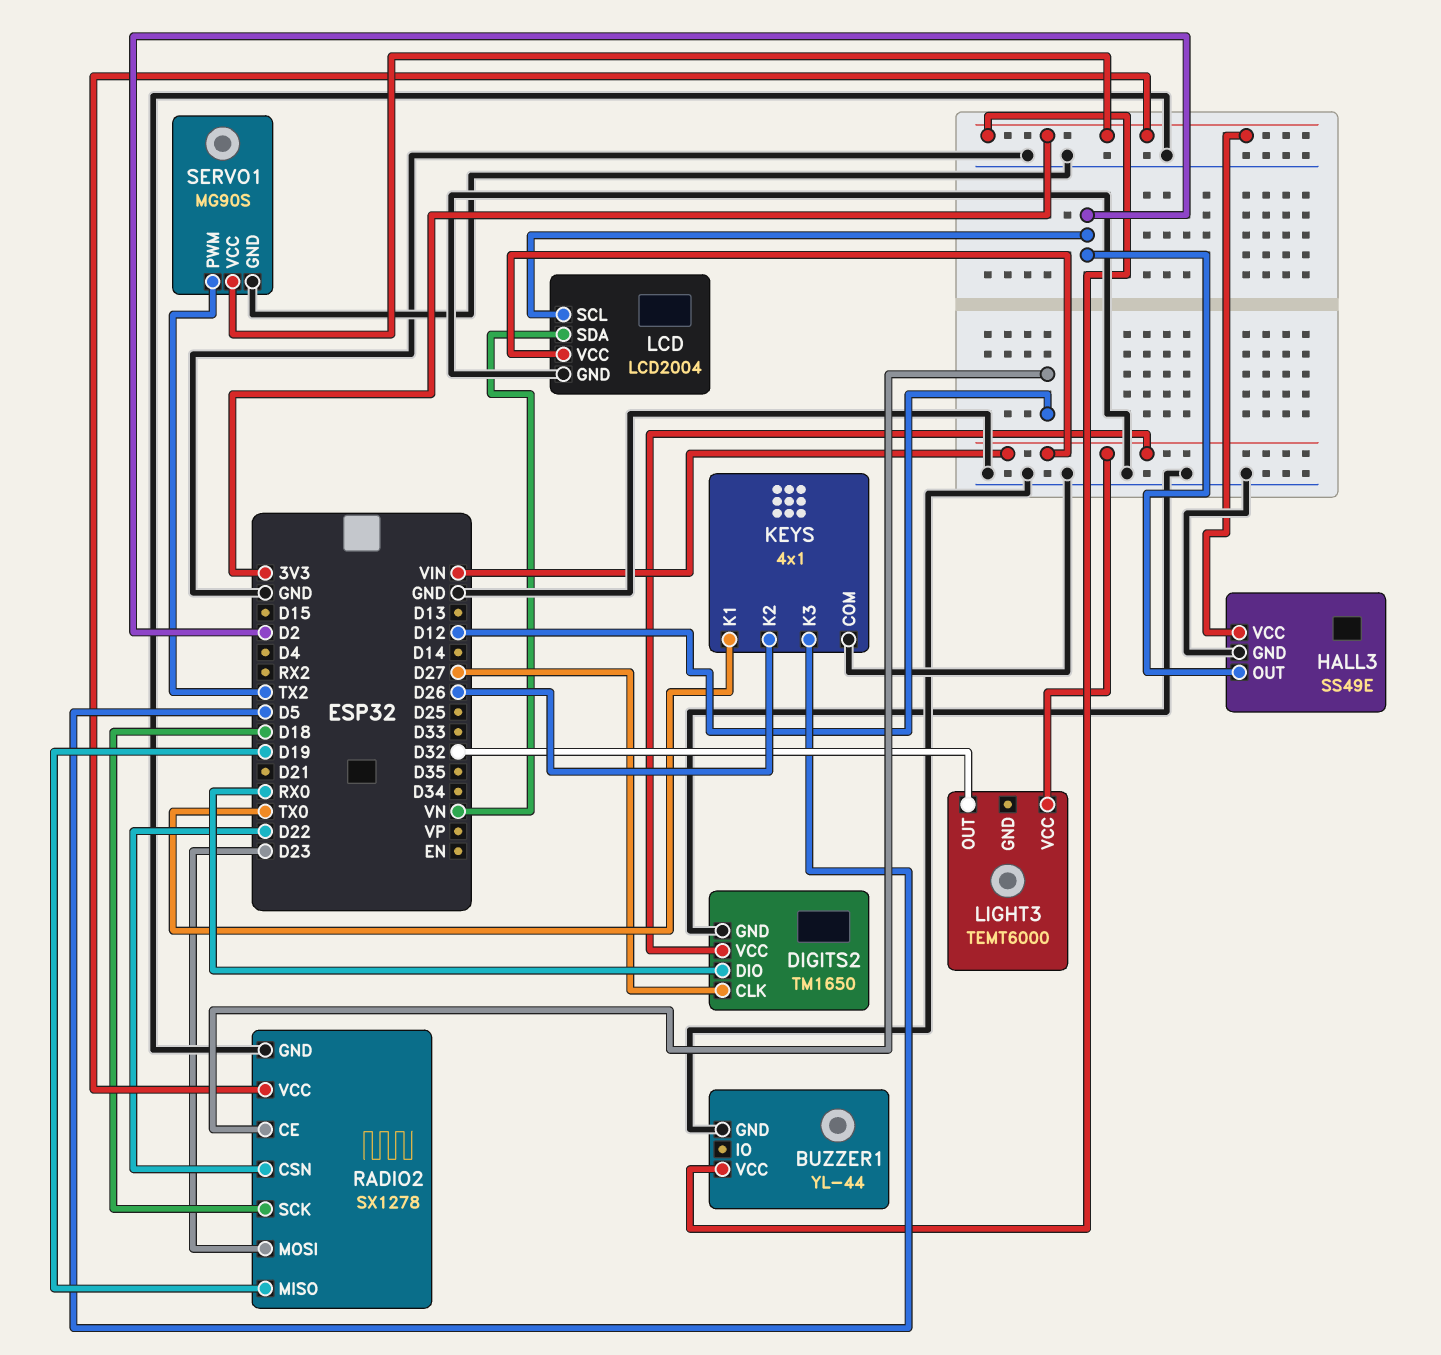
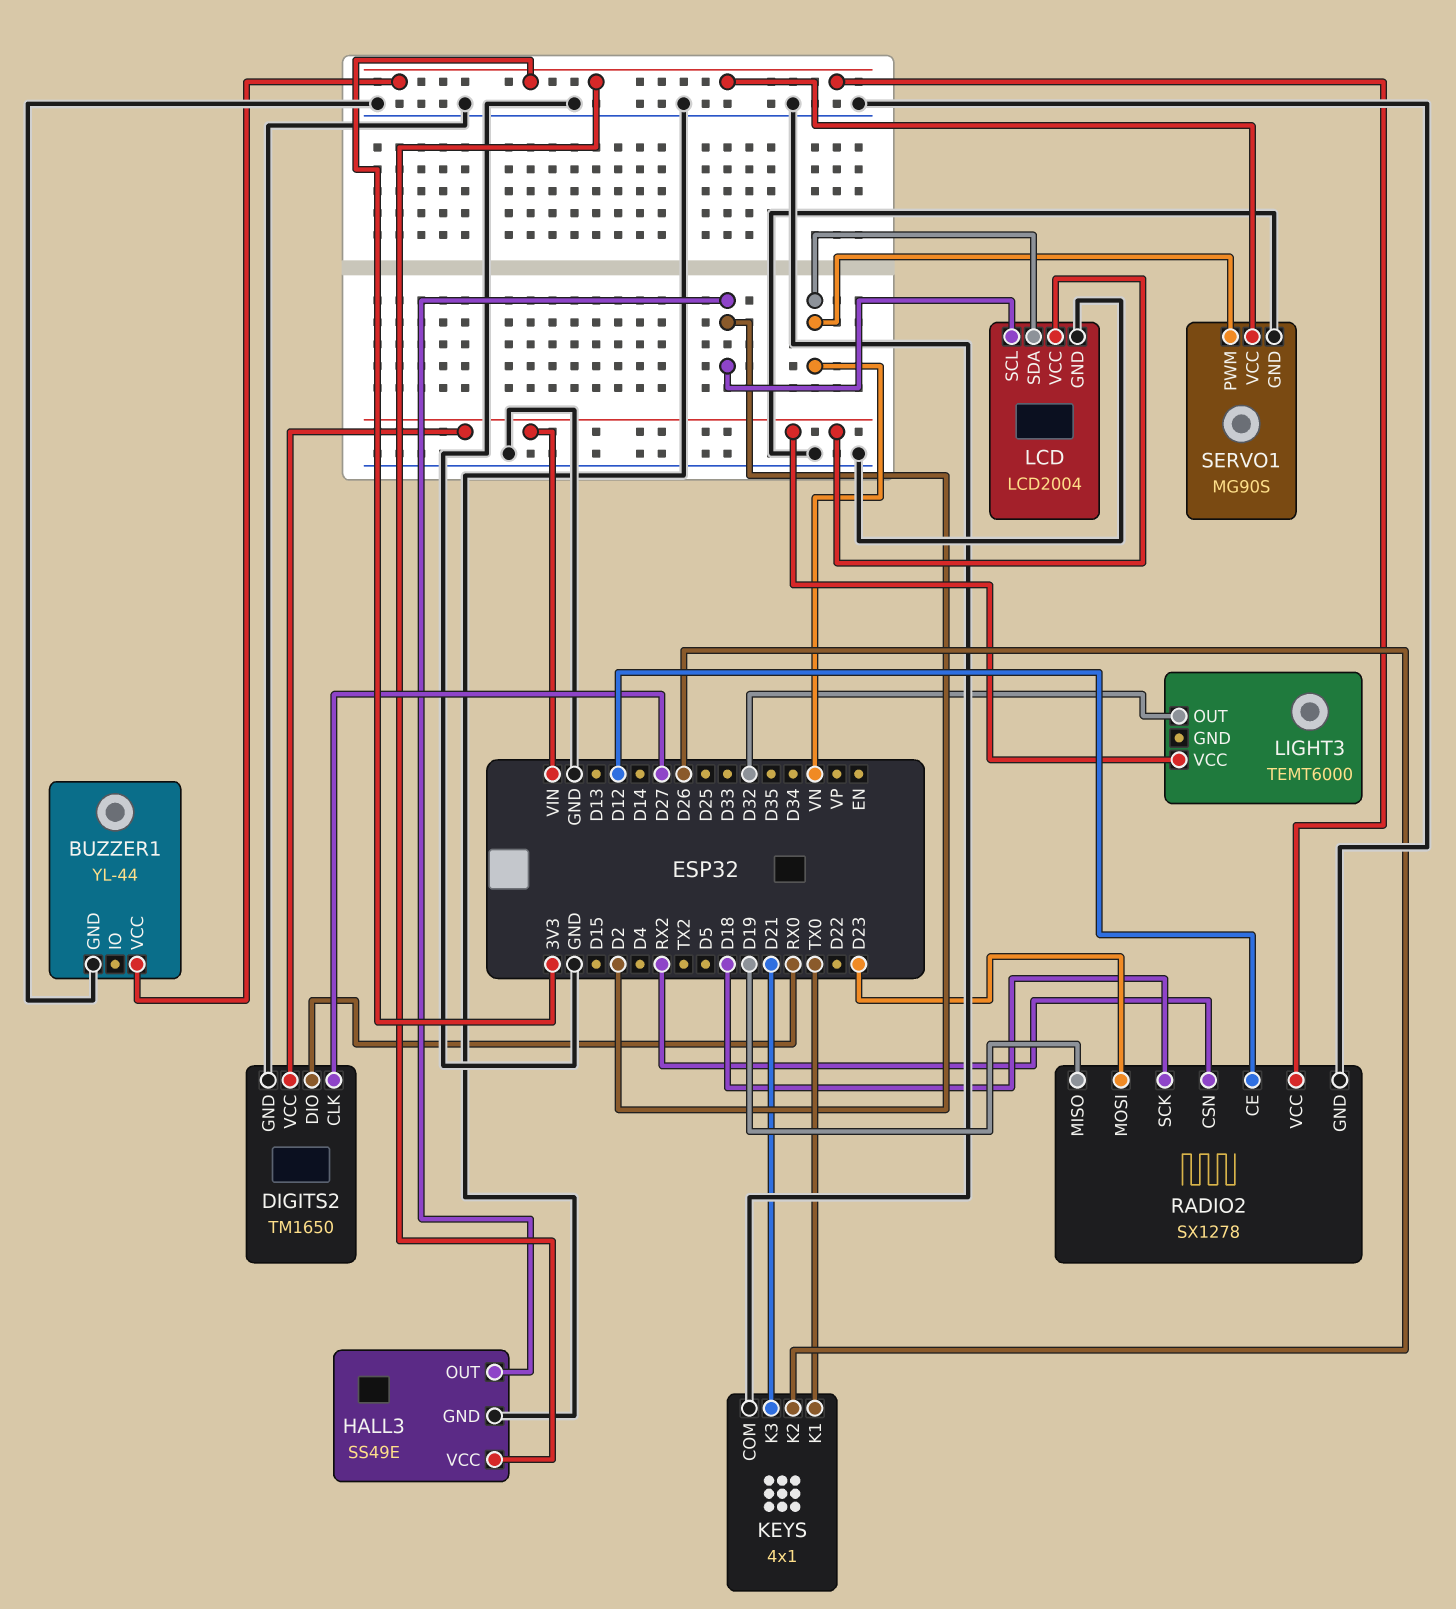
KEYS pin K3: D5 -> D21
RADIO2 pin CSN: D22 -> RX2
SERVO1 pin PWM: TX2 -> VN

